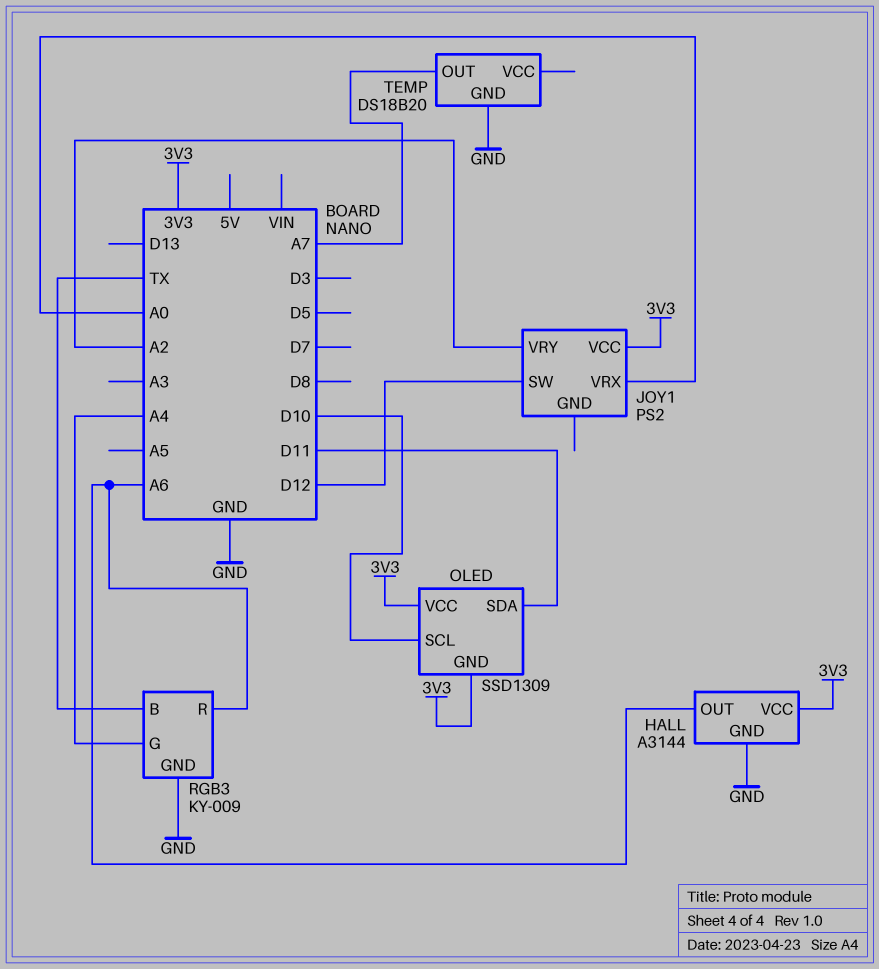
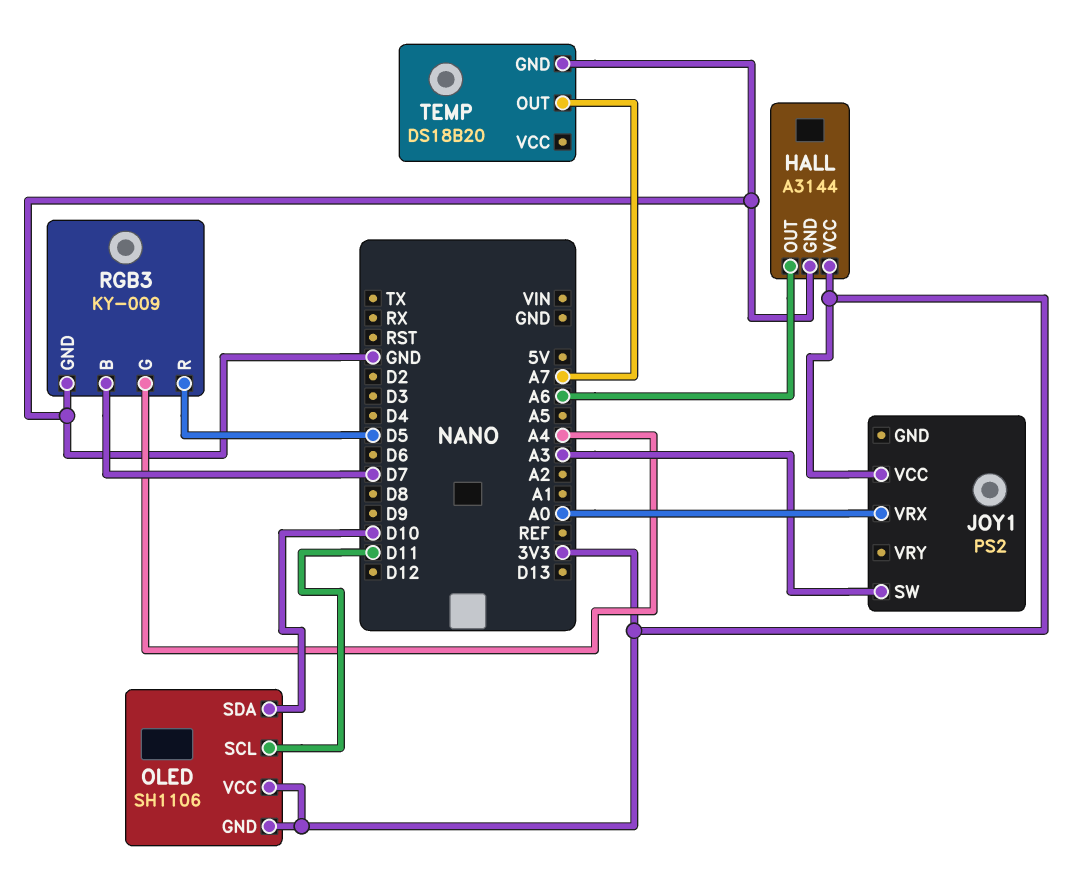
JOY1 pin SW: D12 -> A3
JOY1 pin VRY: A2 -> none
OLED: SSD1309 -> SH1106
OLED pin SCL: D10 -> D11
OLED pin SDA: D11 -> D10
RGB3 pin B: TX -> D7
RGB3 pin R: A6 -> D5

